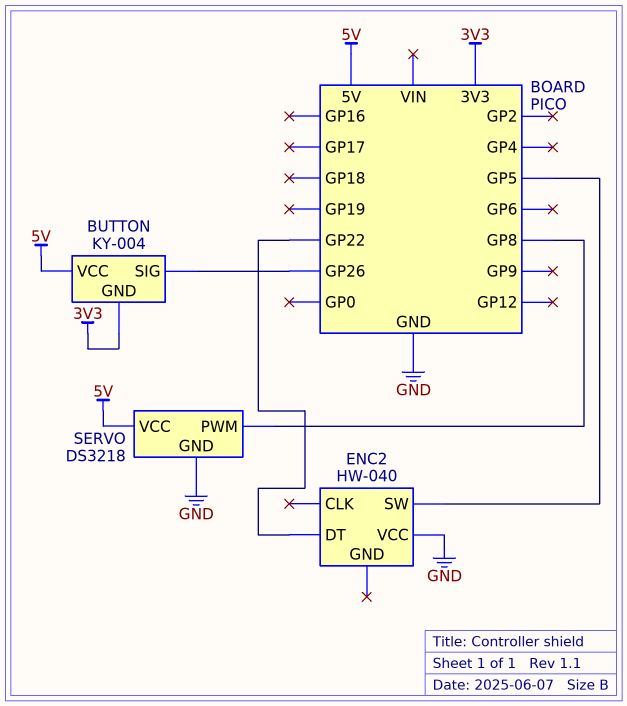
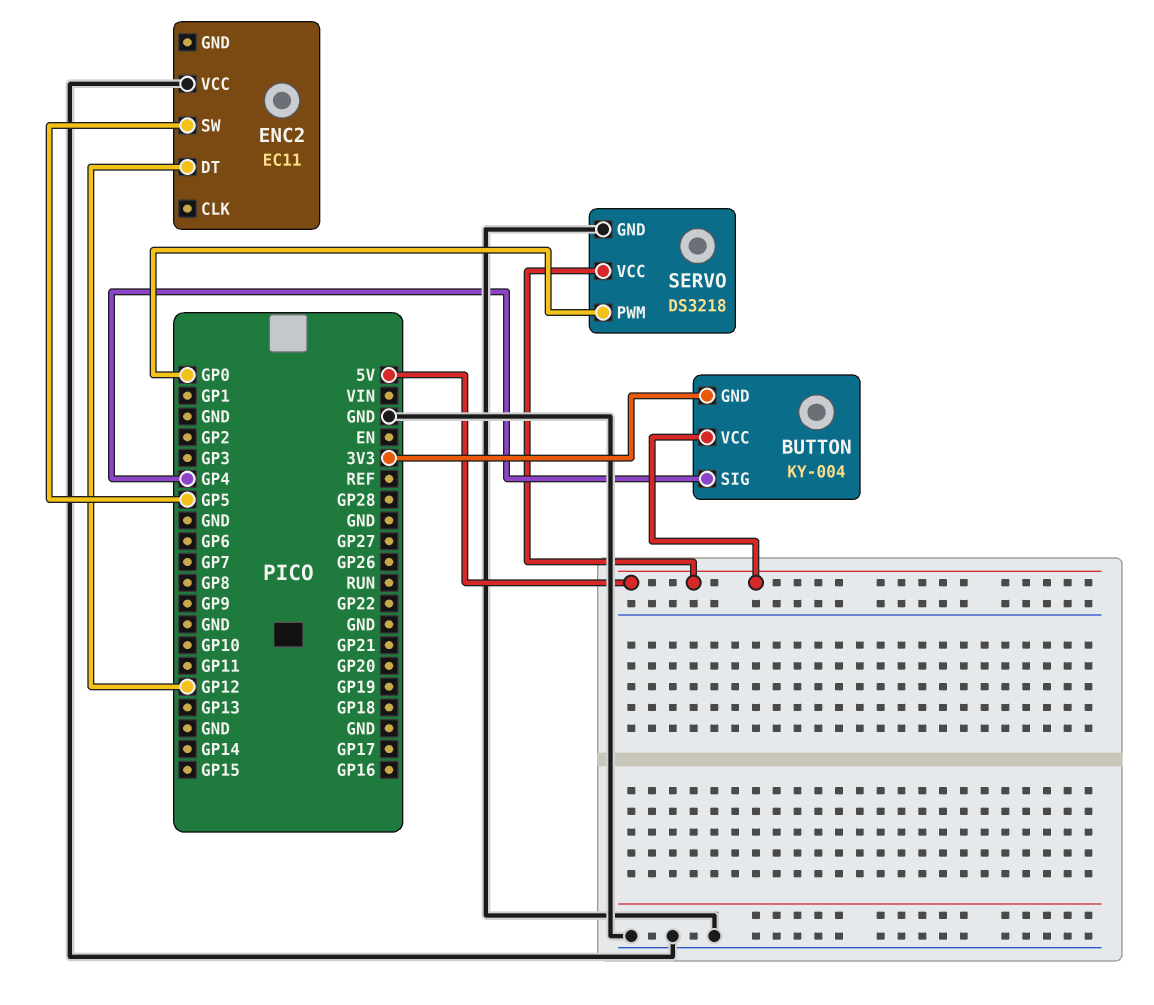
BUTTON pin SIG: GP26 -> GP4
ENC2: HW-040 -> EC11
ENC2 pin DT: GP22 -> GP12
SERVO pin PWM: GP8 -> GP0

